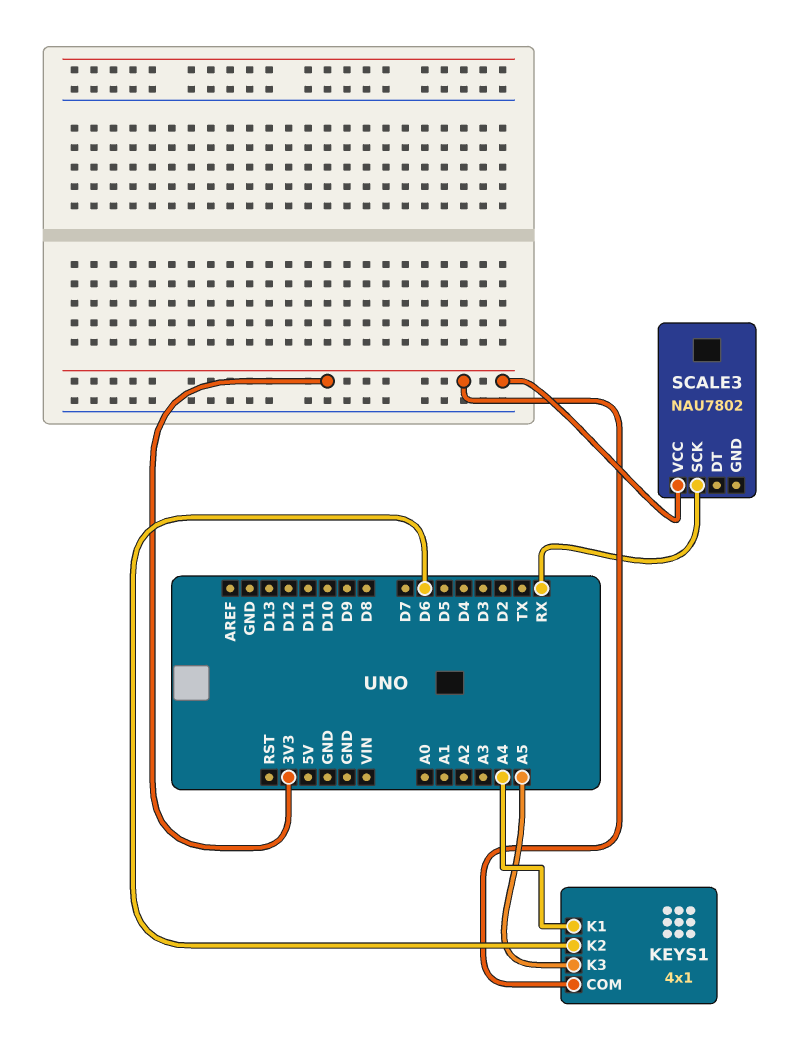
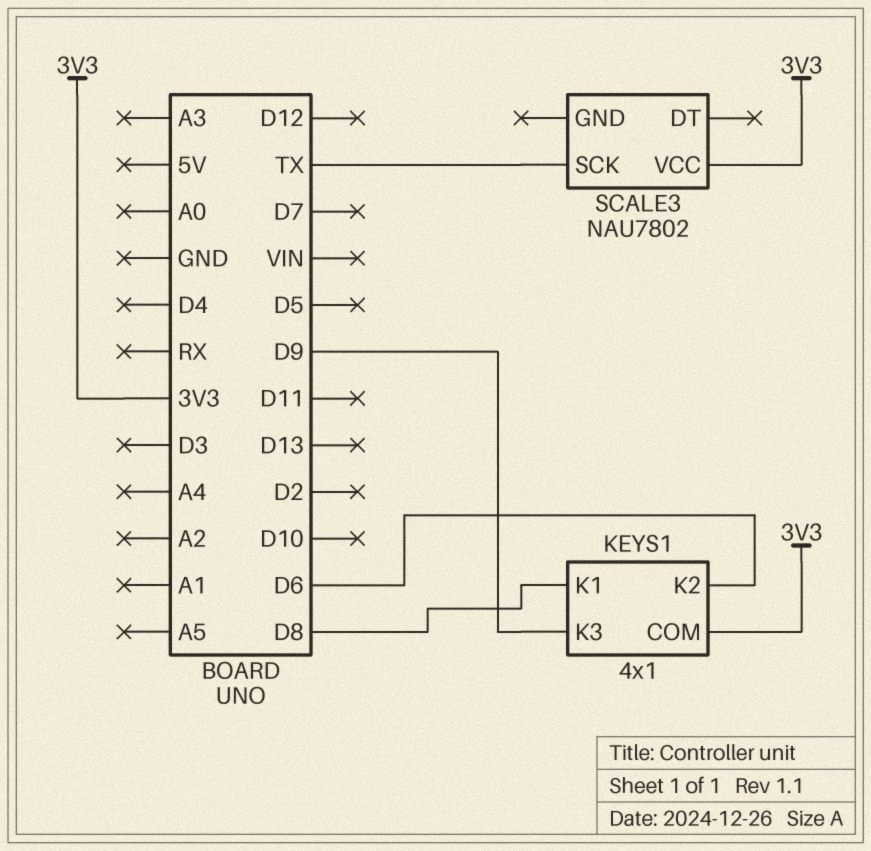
KEYS1 pin K1: A4 -> D8
KEYS1 pin K3: A5 -> D9
SCALE3 pin SCK: RX -> TX

